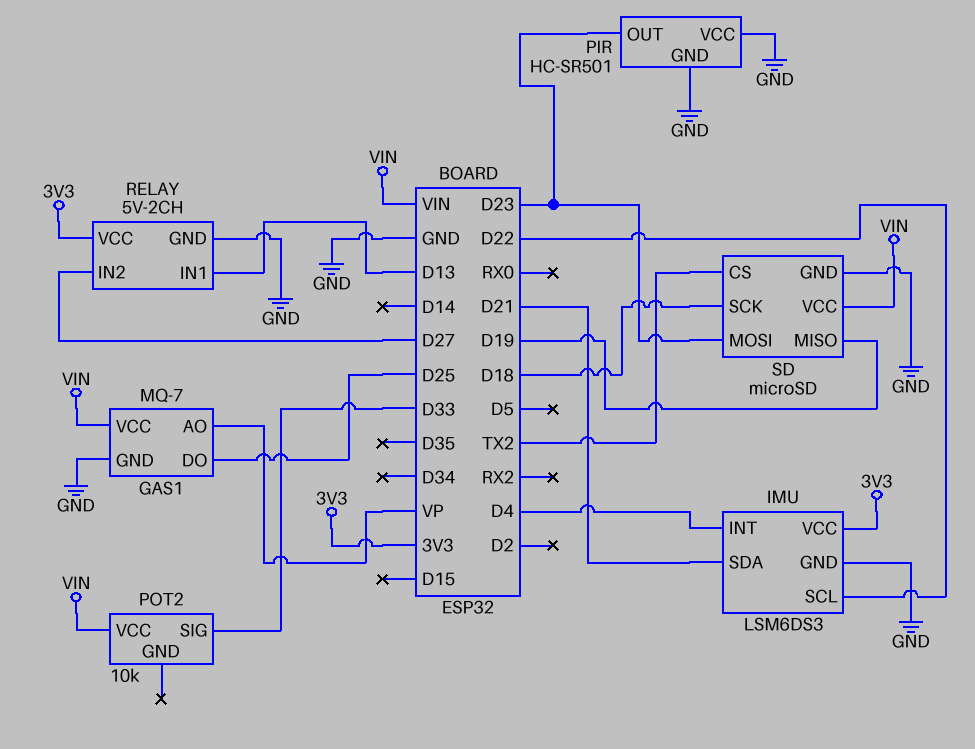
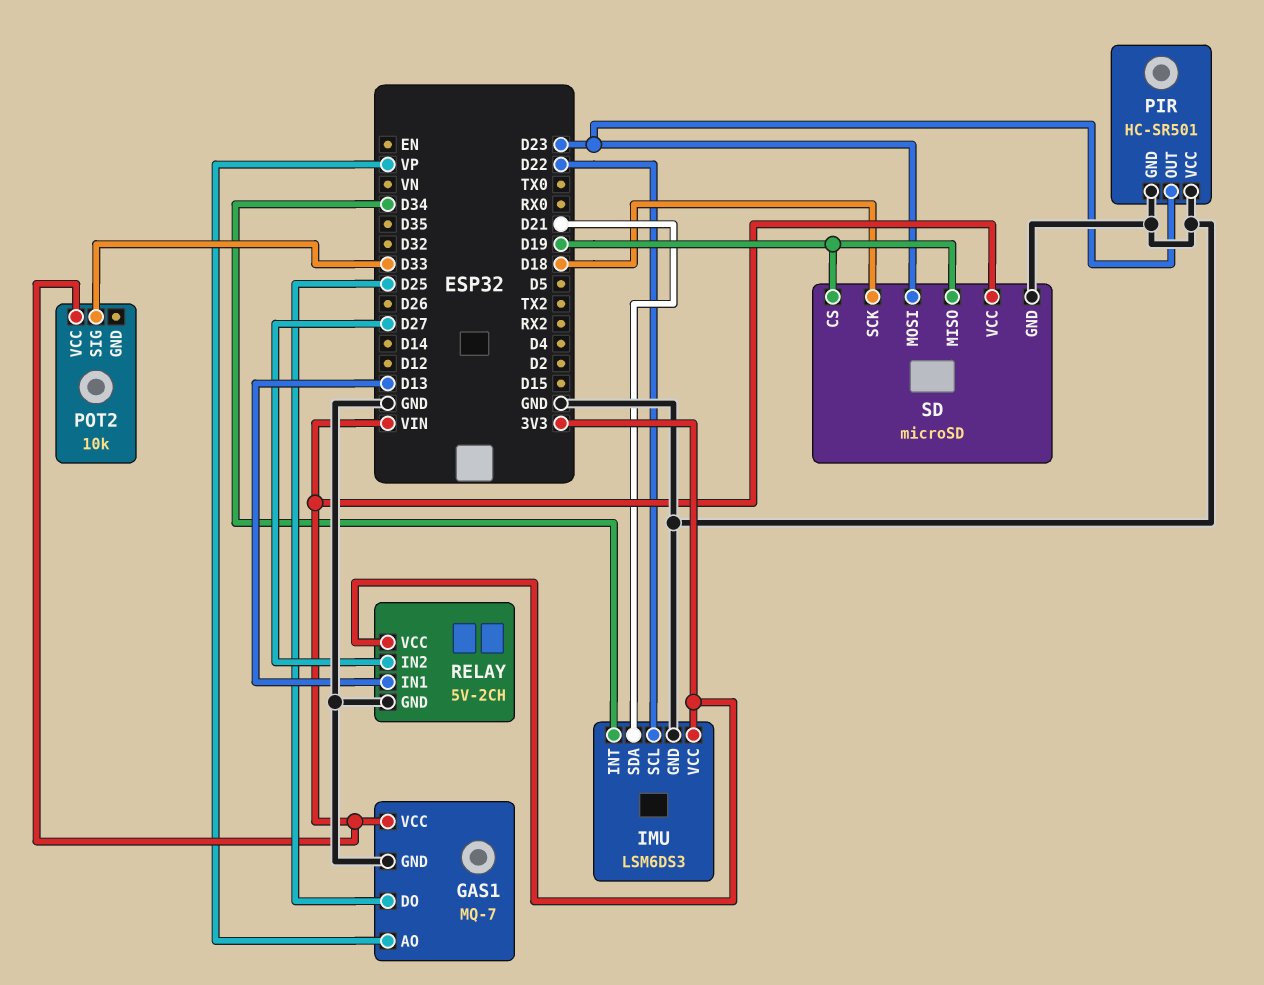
IMU pin INT: D4 -> D34
SD pin CS: TX2 -> D19

